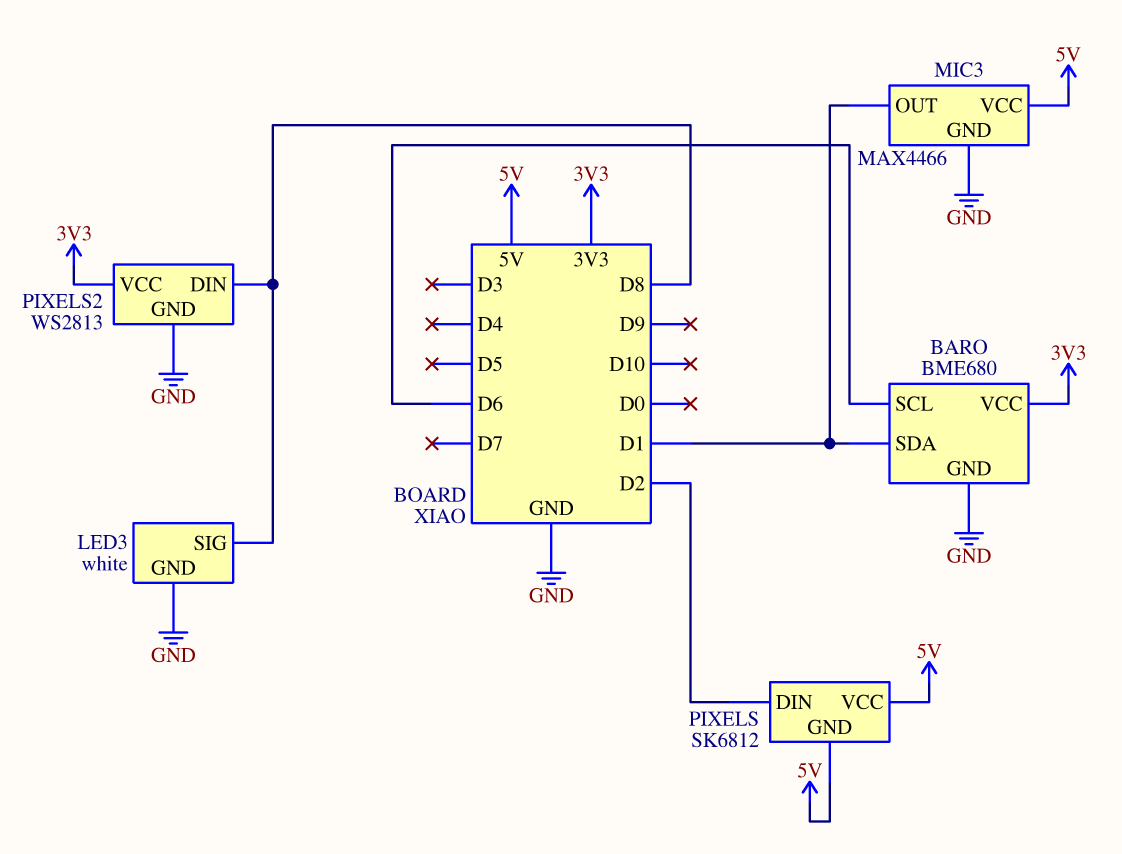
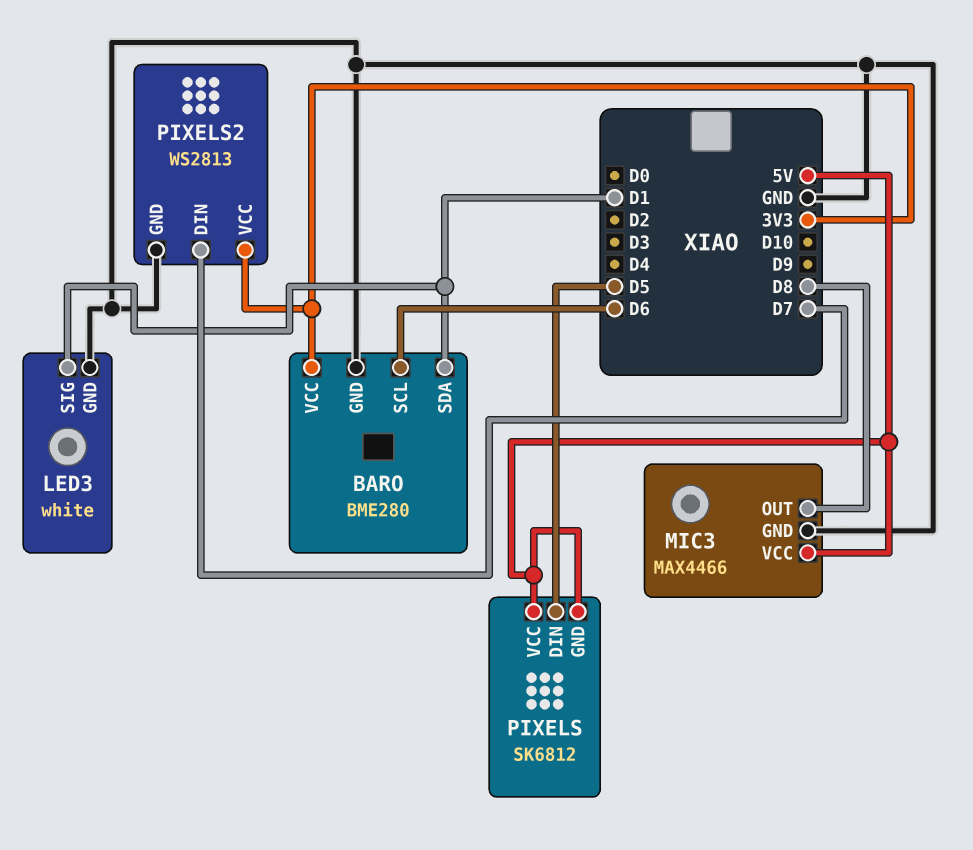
BARO: BME680 -> BME280
LED3 pin SIG: D8 -> D1
MIC3 pin OUT: D1 -> D8
PIXELS pin DIN: D2 -> D5
PIXELS2 pin DIN: D8 -> D7

